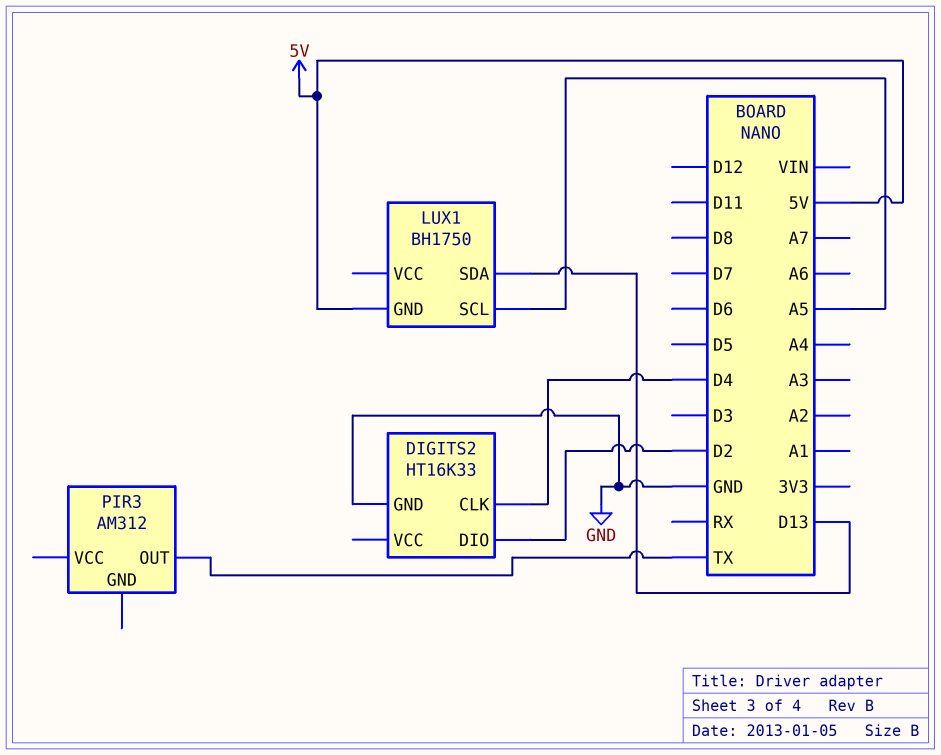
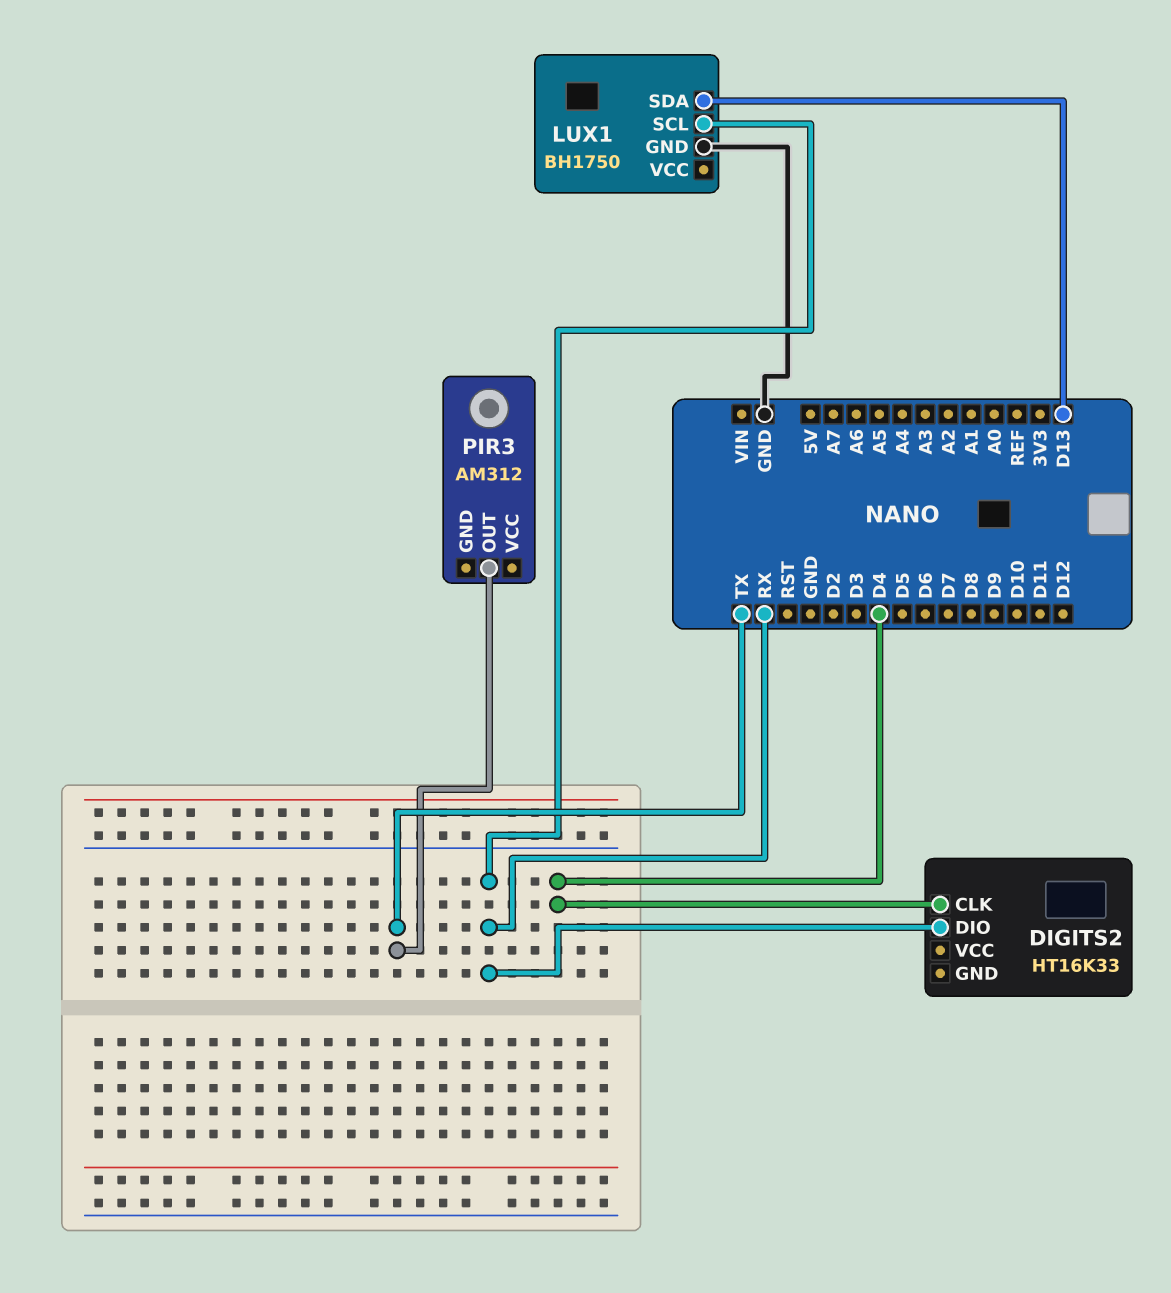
DIGITS2 pin DIO: D2 -> RX
DIGITS2 pin GND: GND -> none
LUX1 pin GND: 5V -> GND
LUX1 pin SCL: A5 -> RX

